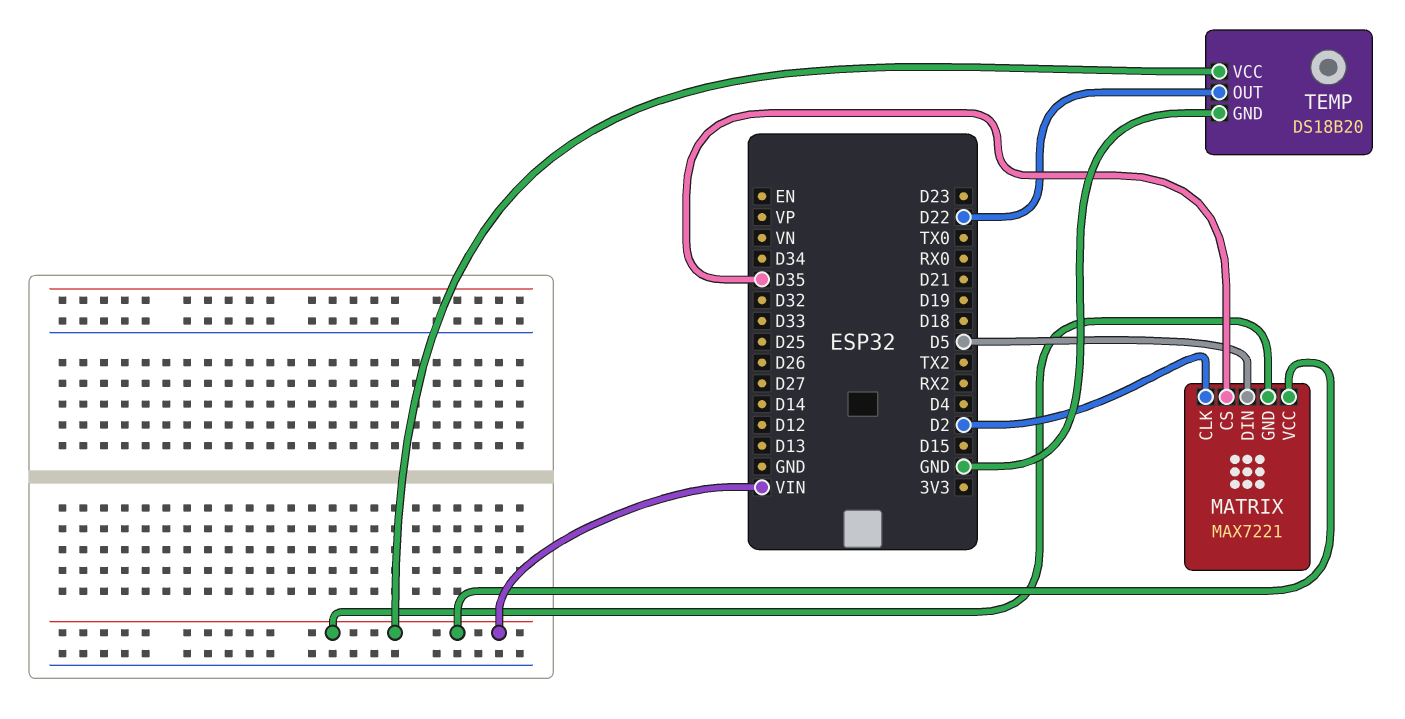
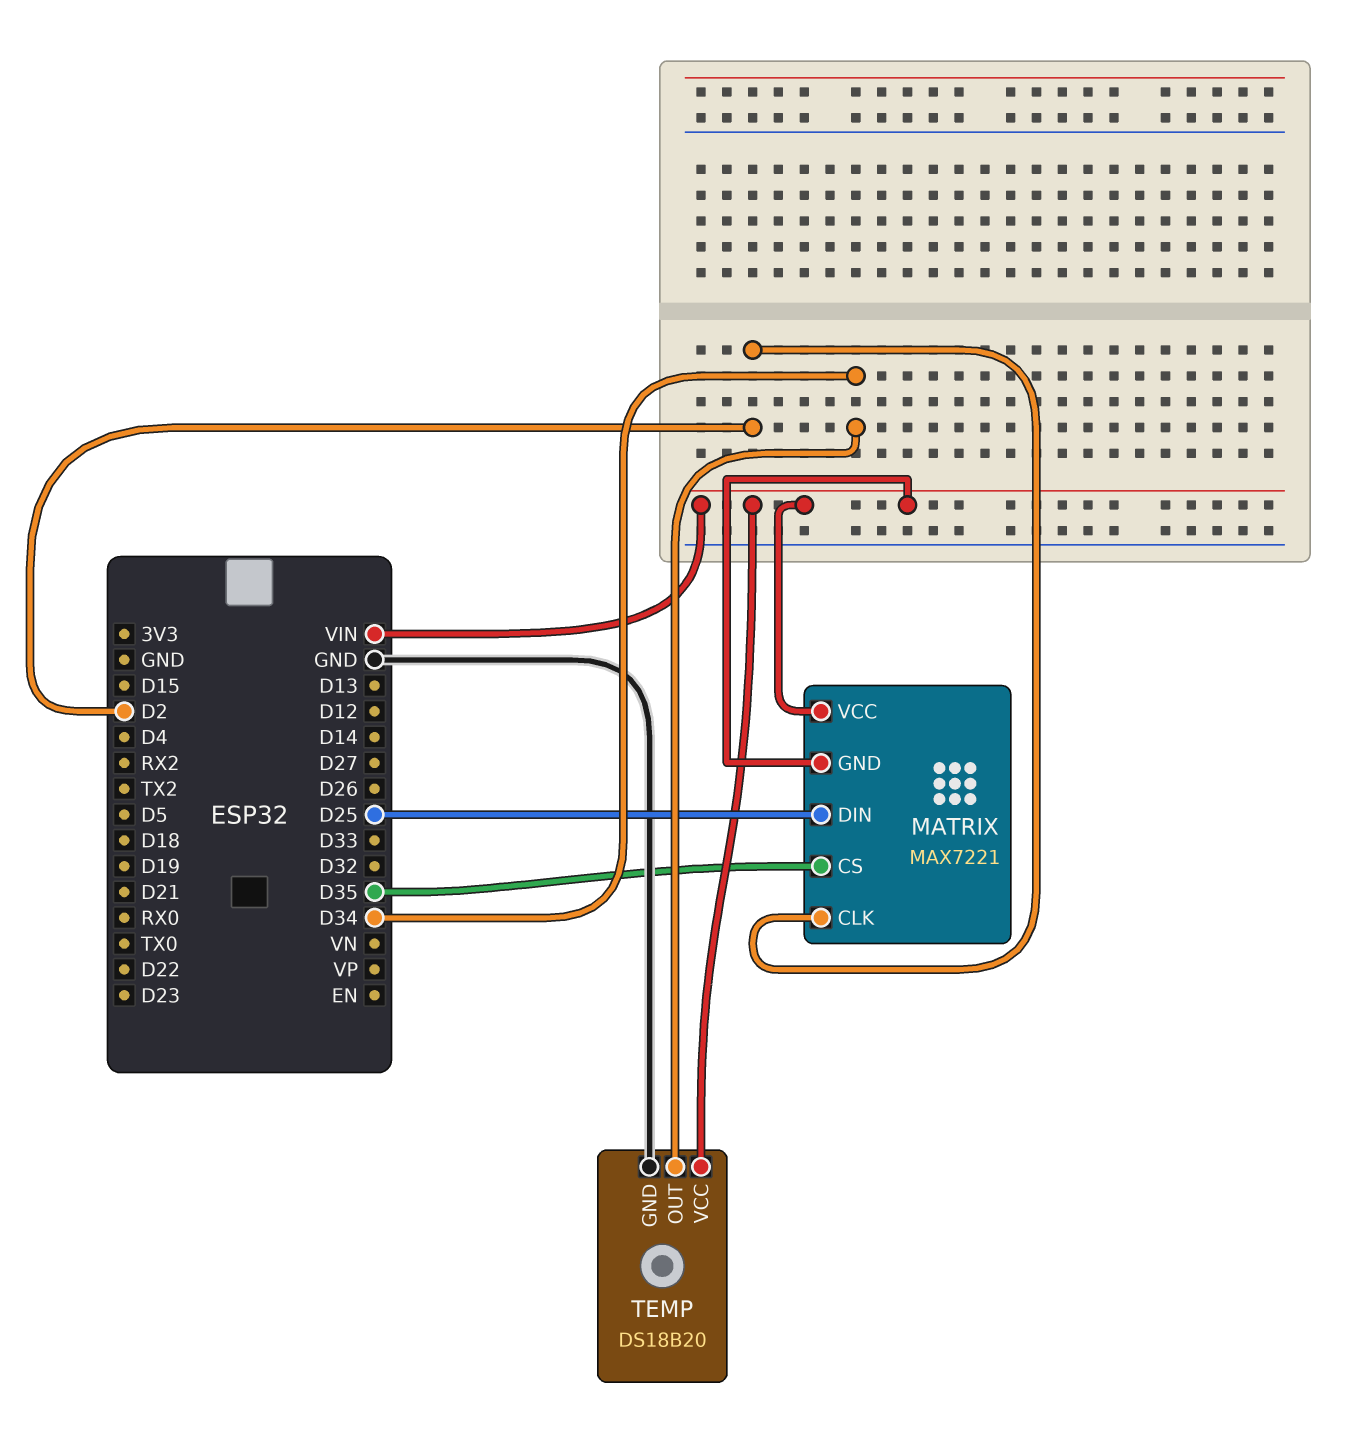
MATRIX pin DIN: D5 -> D25
TEMP pin OUT: D22 -> D34

